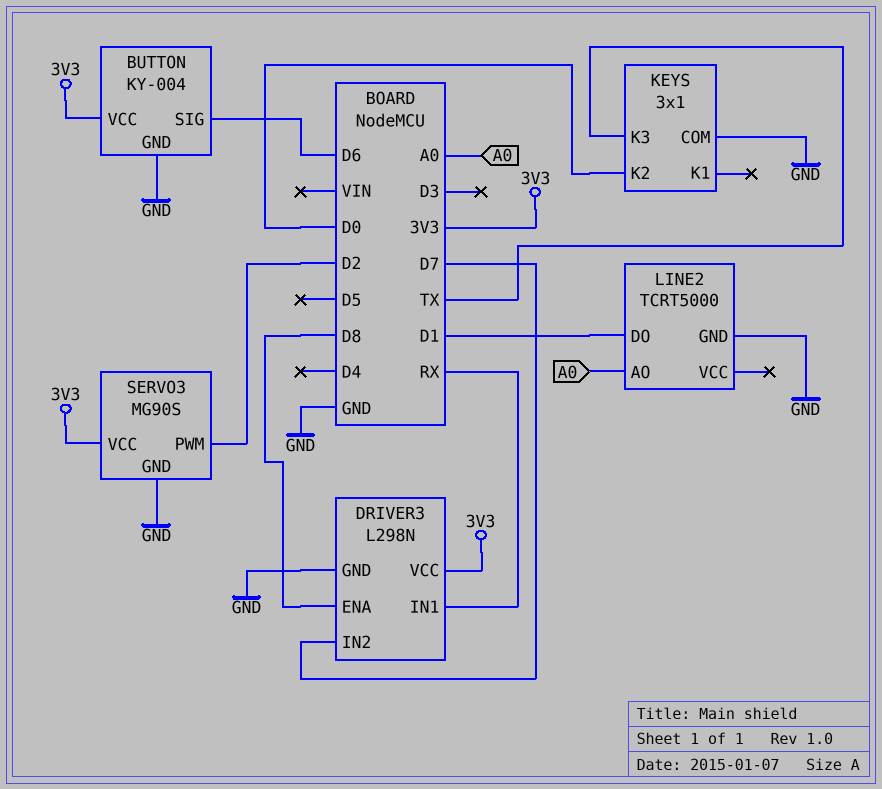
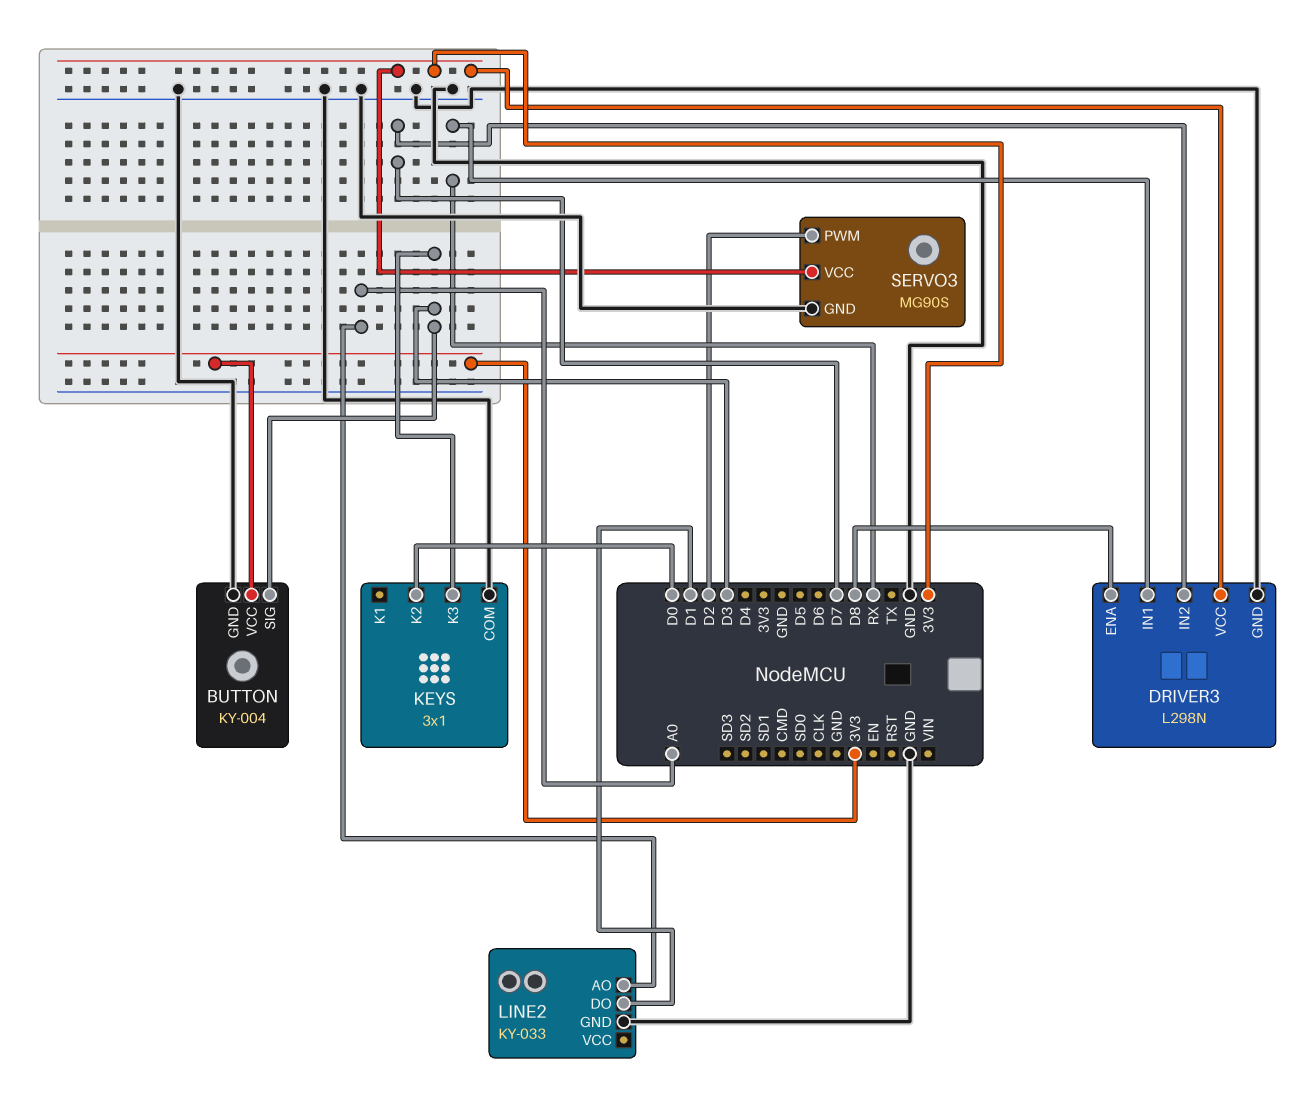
BUTTON pin SIG: D6 -> D3
KEYS pin K3: TX -> D3
LINE2: TCRT5000 -> KY-033

